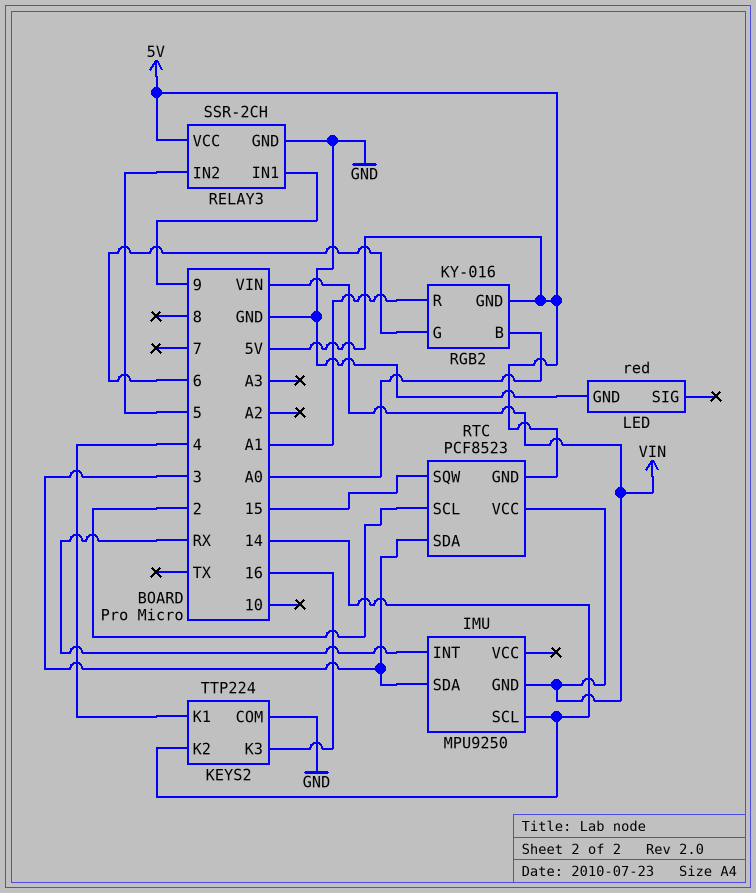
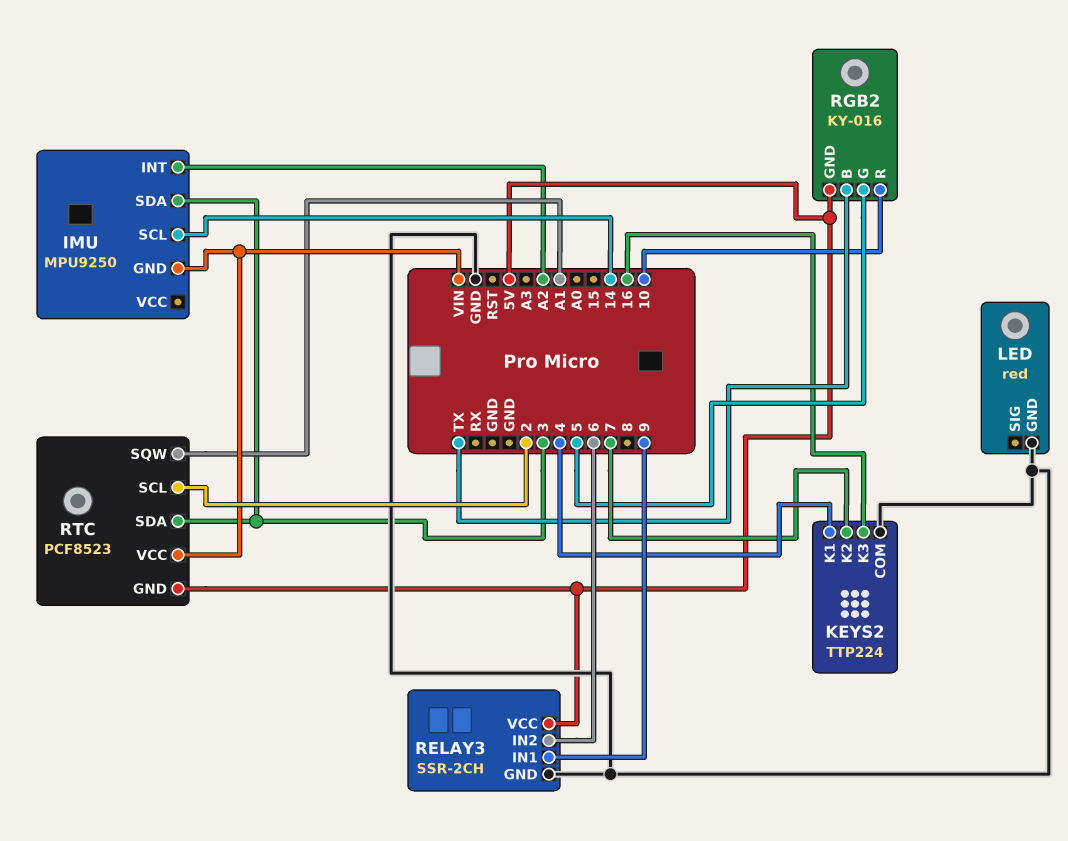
IMU pin INT: RX -> A2
KEYS2 pin K2: 14 -> 7
RELAY3 pin IN2: 5 -> 6
RGB2 pin B: A0 -> TX
RGB2 pin G: 6 -> 5
RGB2 pin R: A1 -> 10
RTC pin SQW: 15 -> A1

